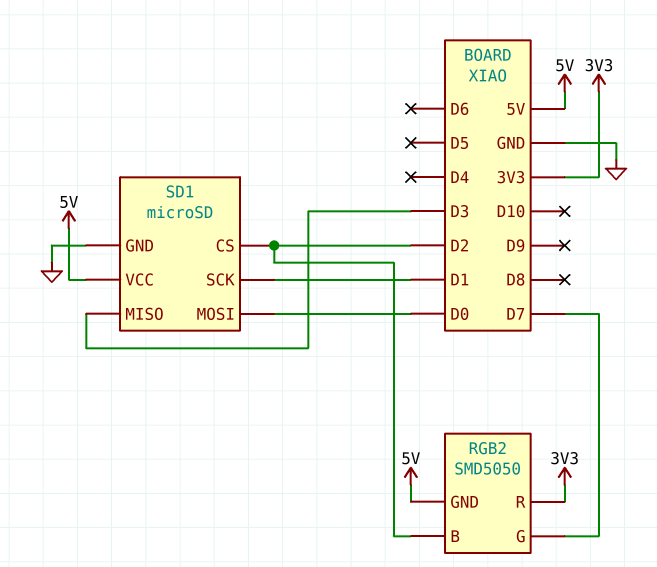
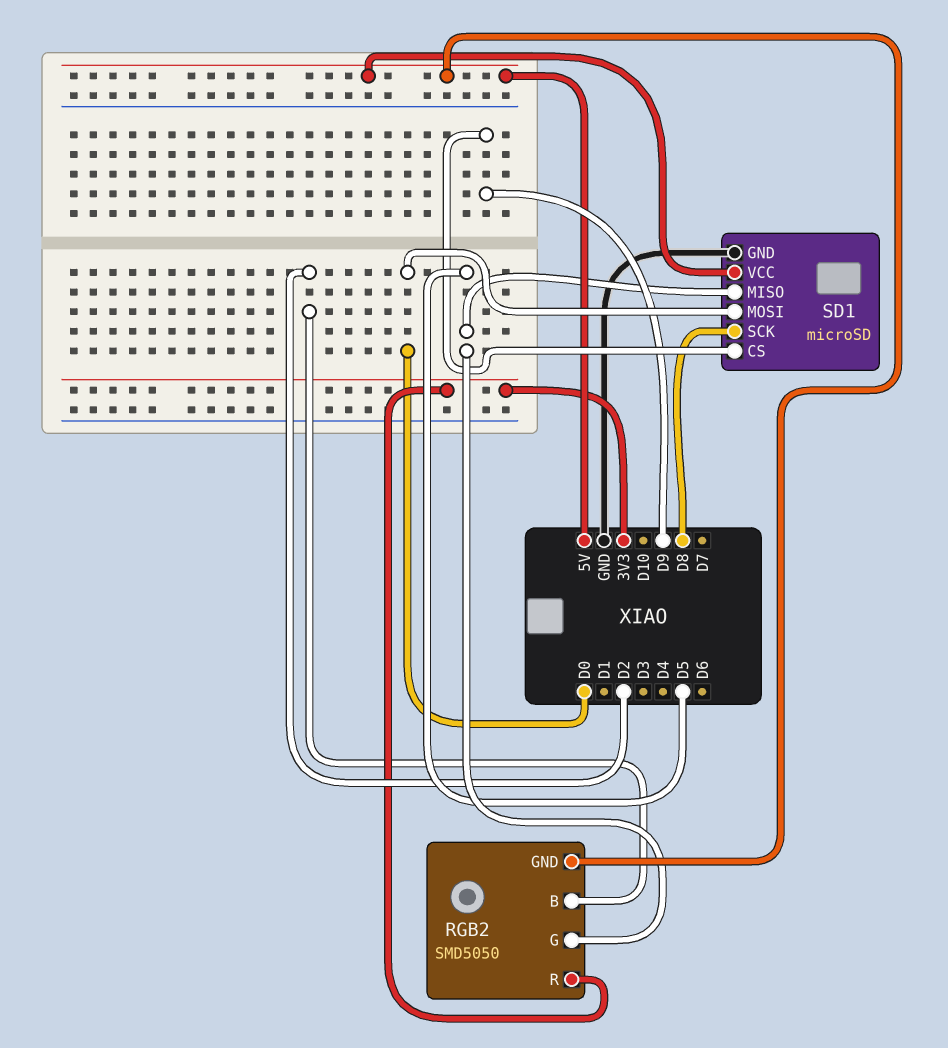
RGB2 pin G: D7 -> D5
SD1 pin CS: D2 -> D9
SD1 pin MISO: D3 -> D5
SD1 pin SCK: D1 -> D8

